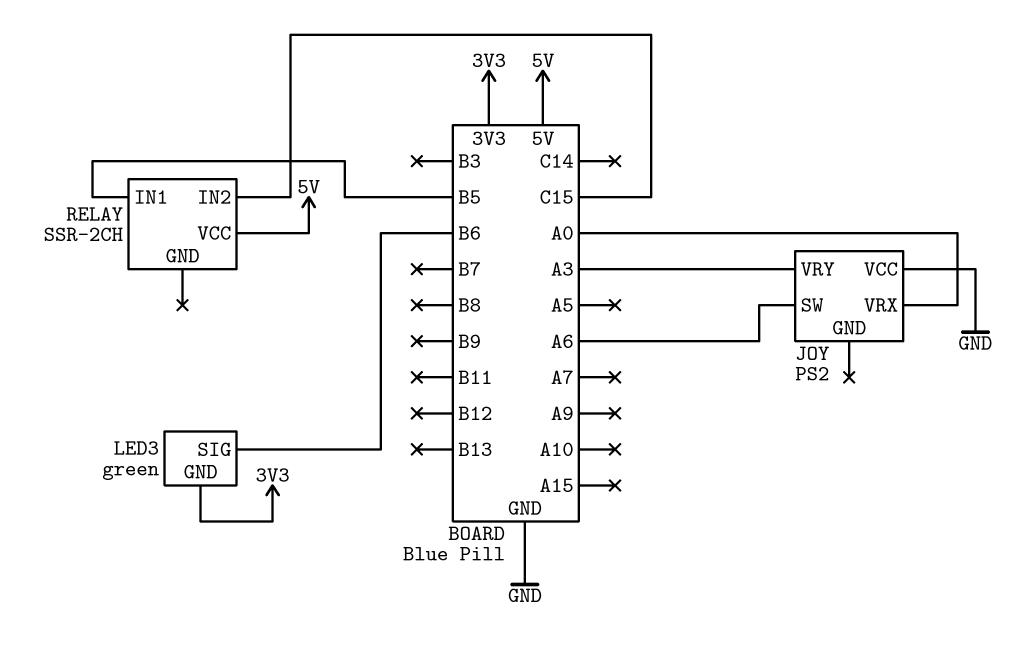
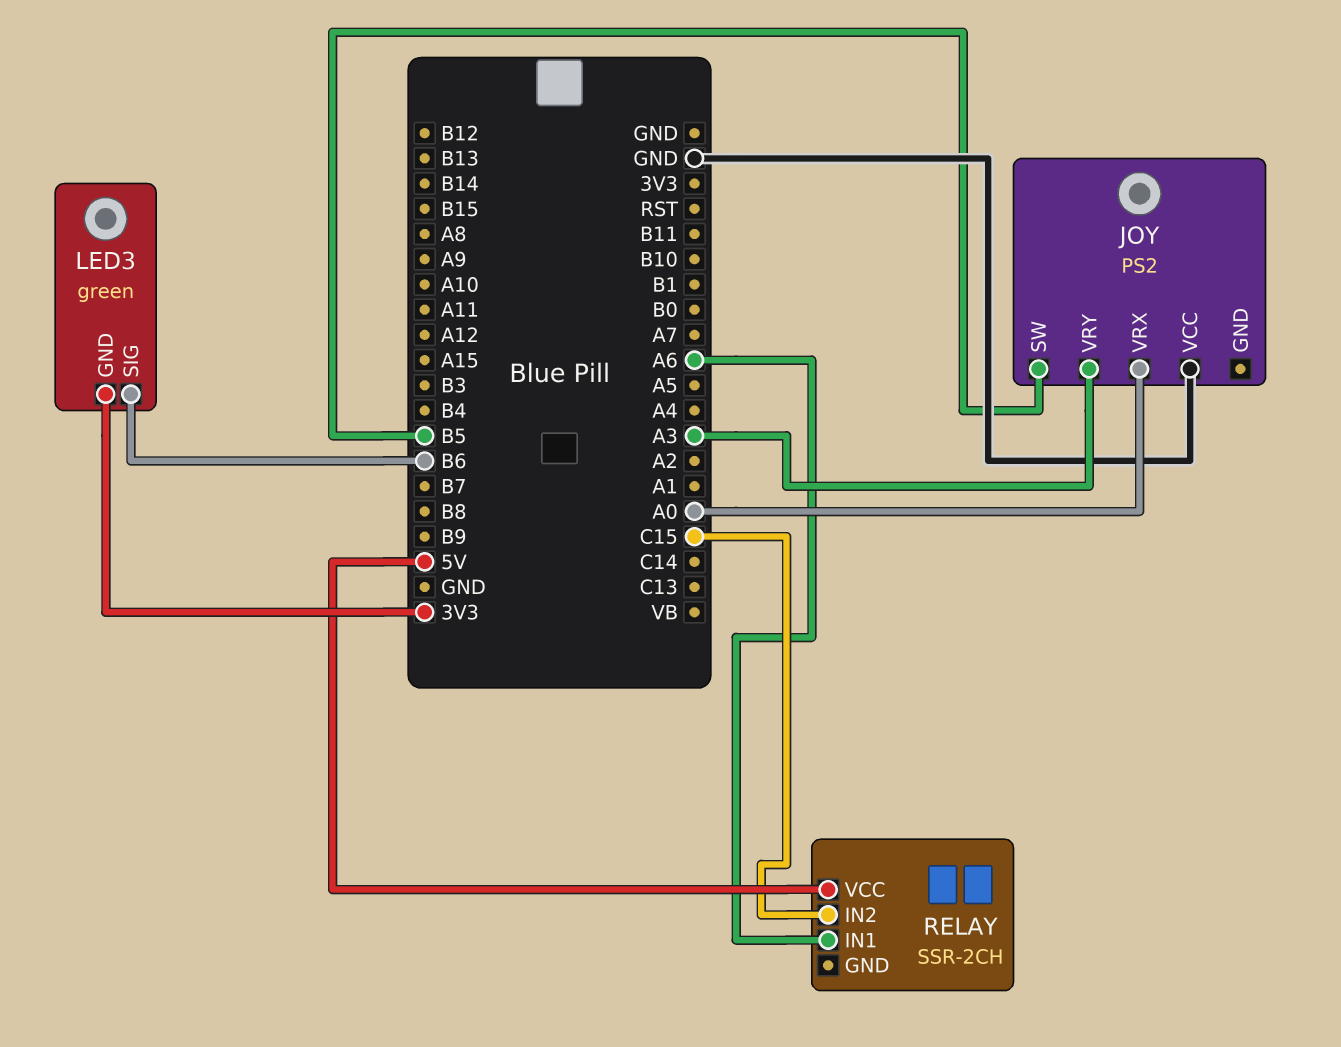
JOY pin SW: A6 -> B5
RELAY pin IN1: B5 -> A6

